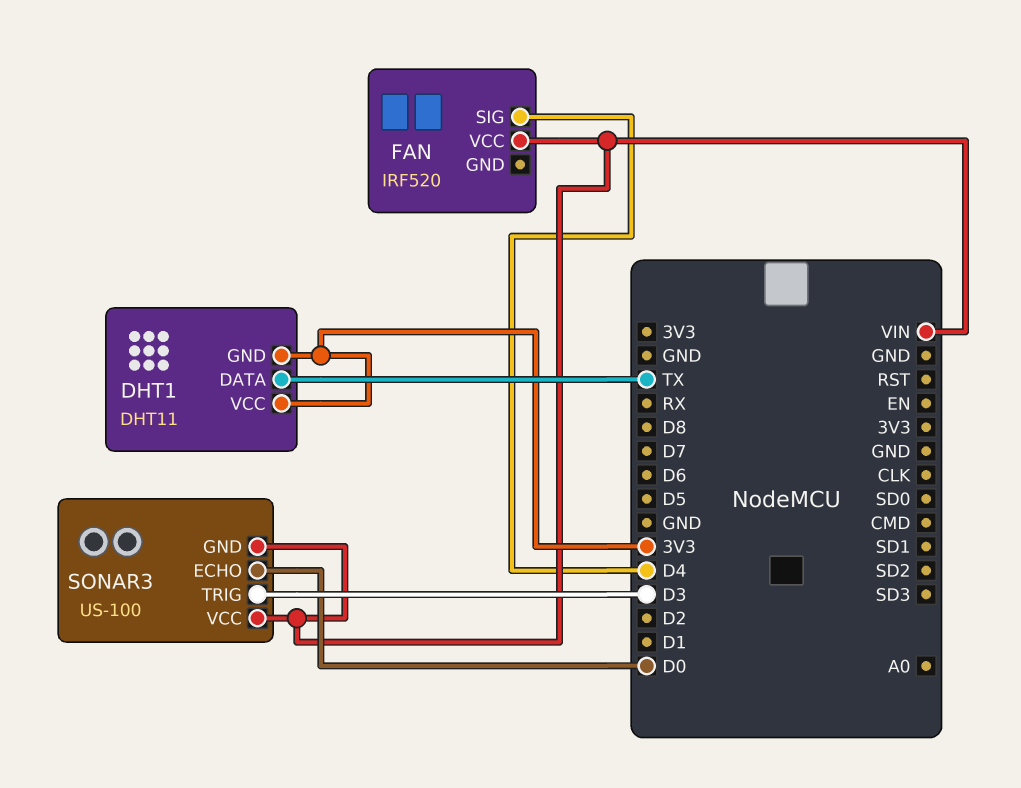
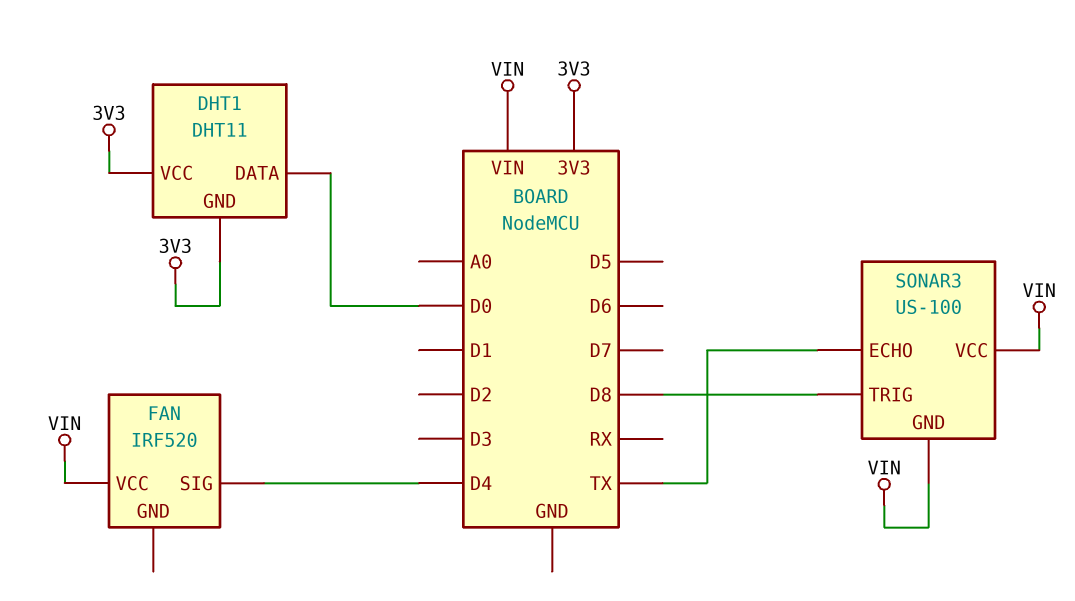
DHT1 pin DATA: TX -> D0
SONAR3 pin ECHO: D0 -> TX
SONAR3 pin TRIG: D3 -> D8

